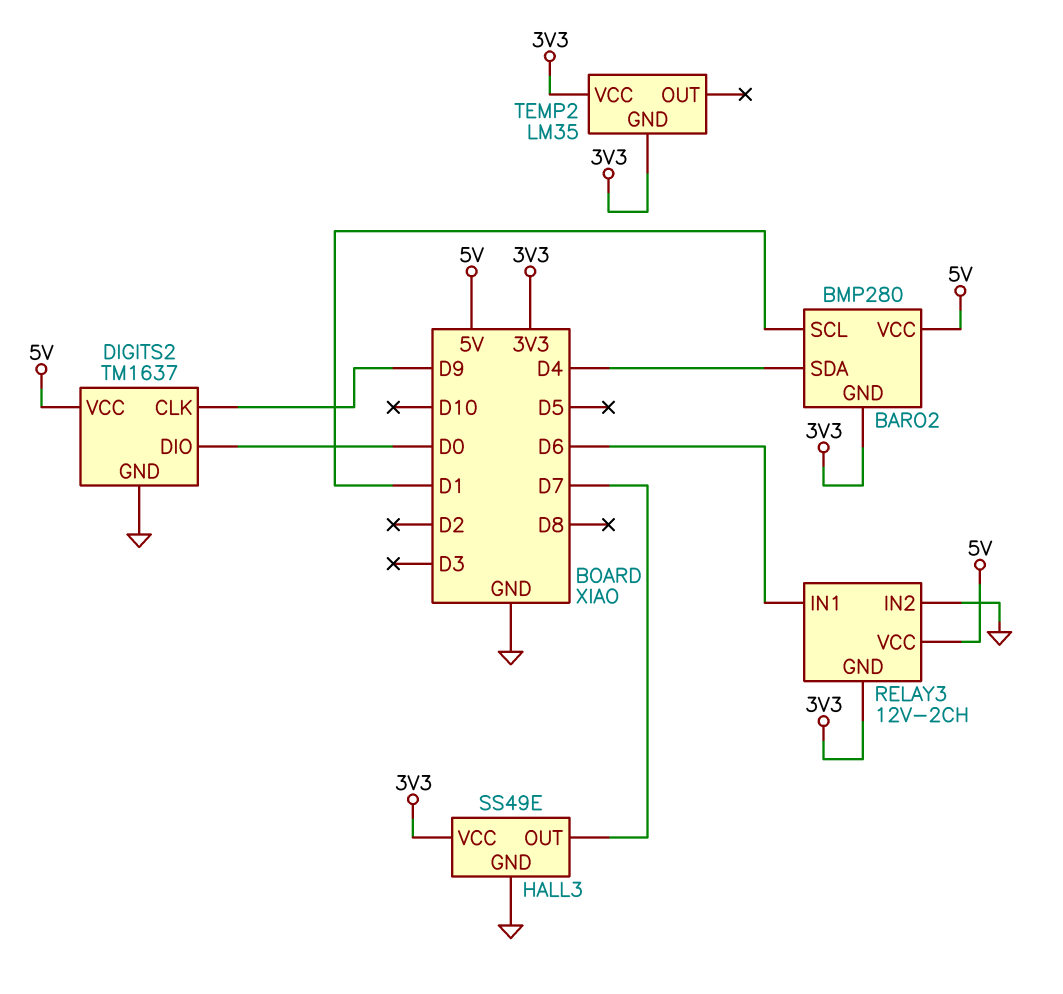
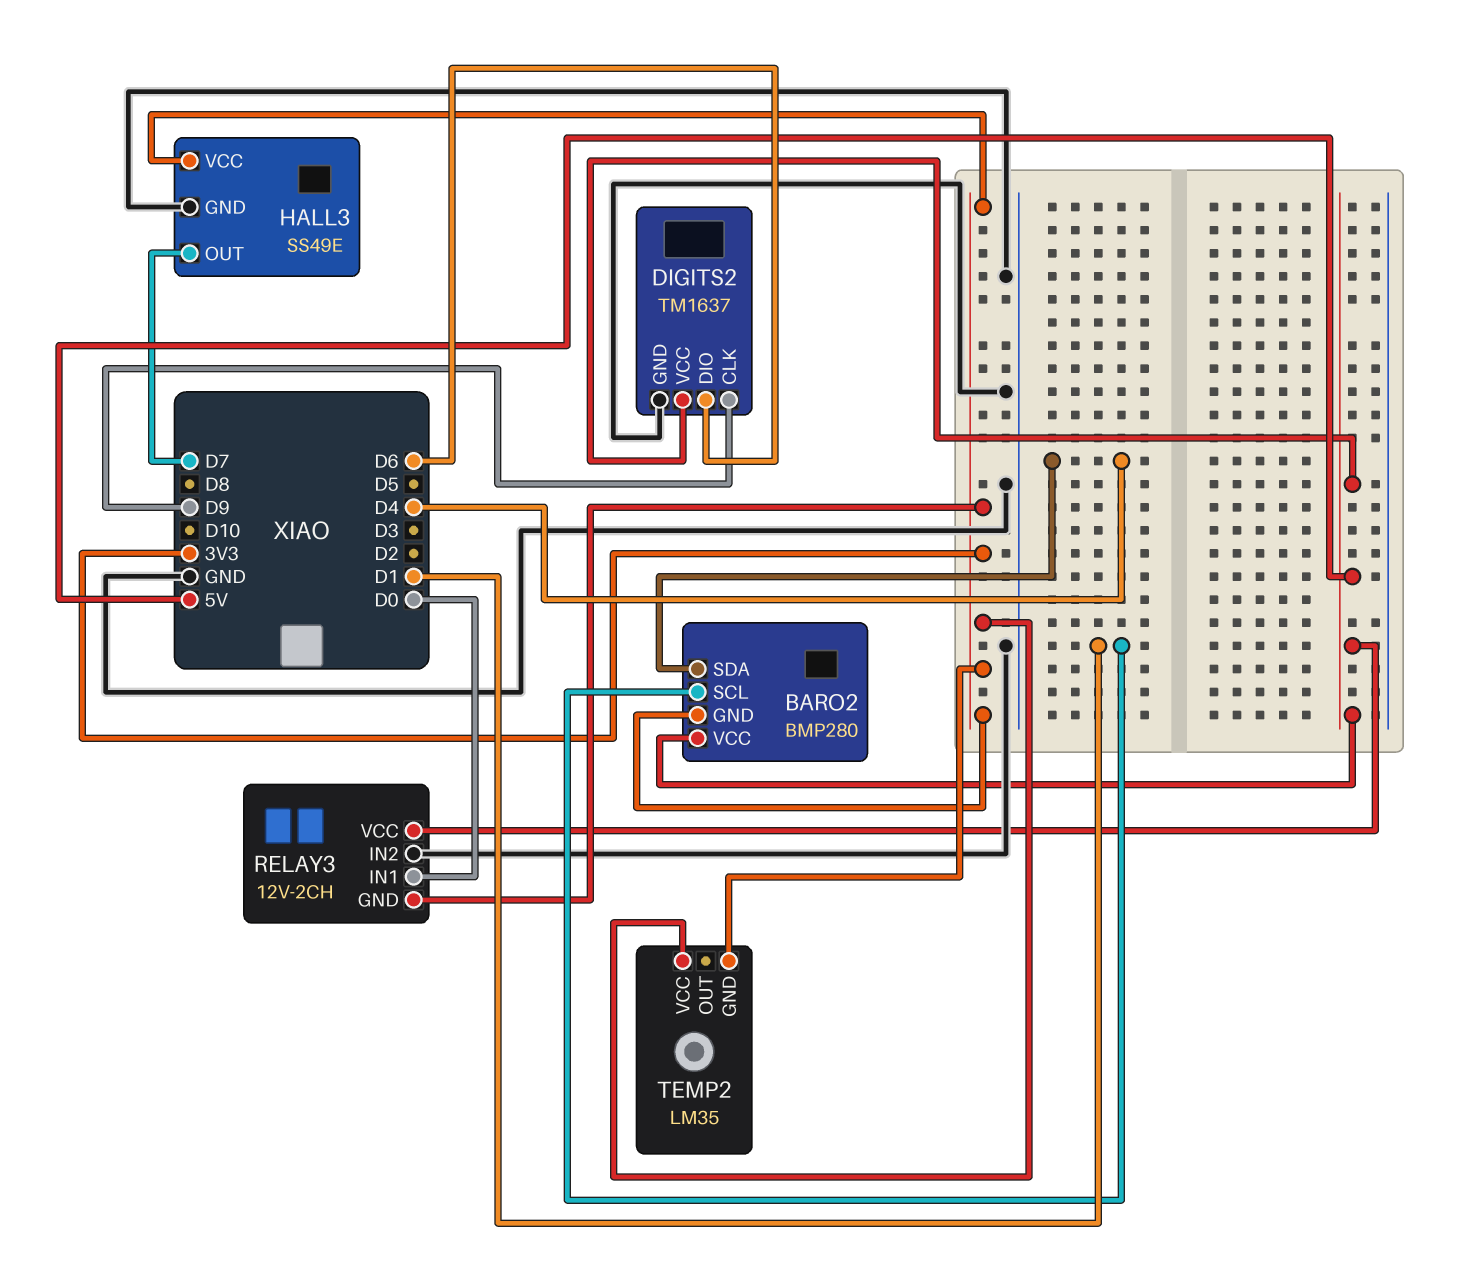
DIGITS2 pin DIO: D0 -> D6
RELAY3 pin IN1: D6 -> D0

